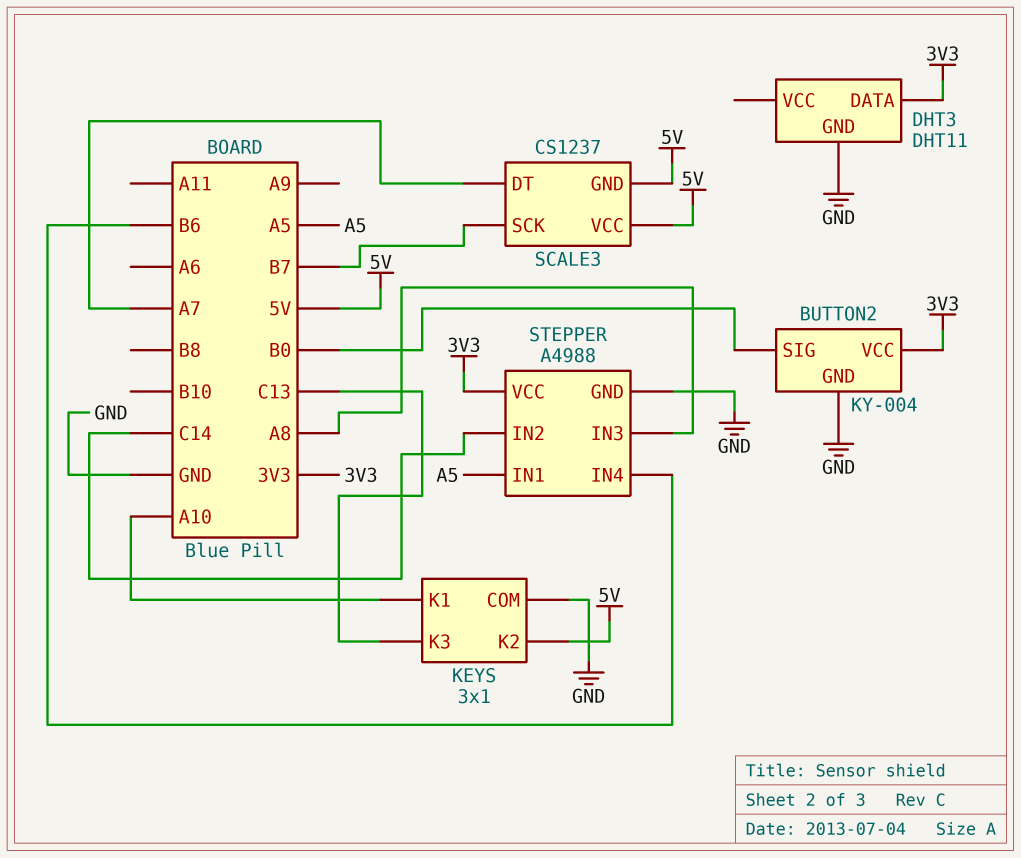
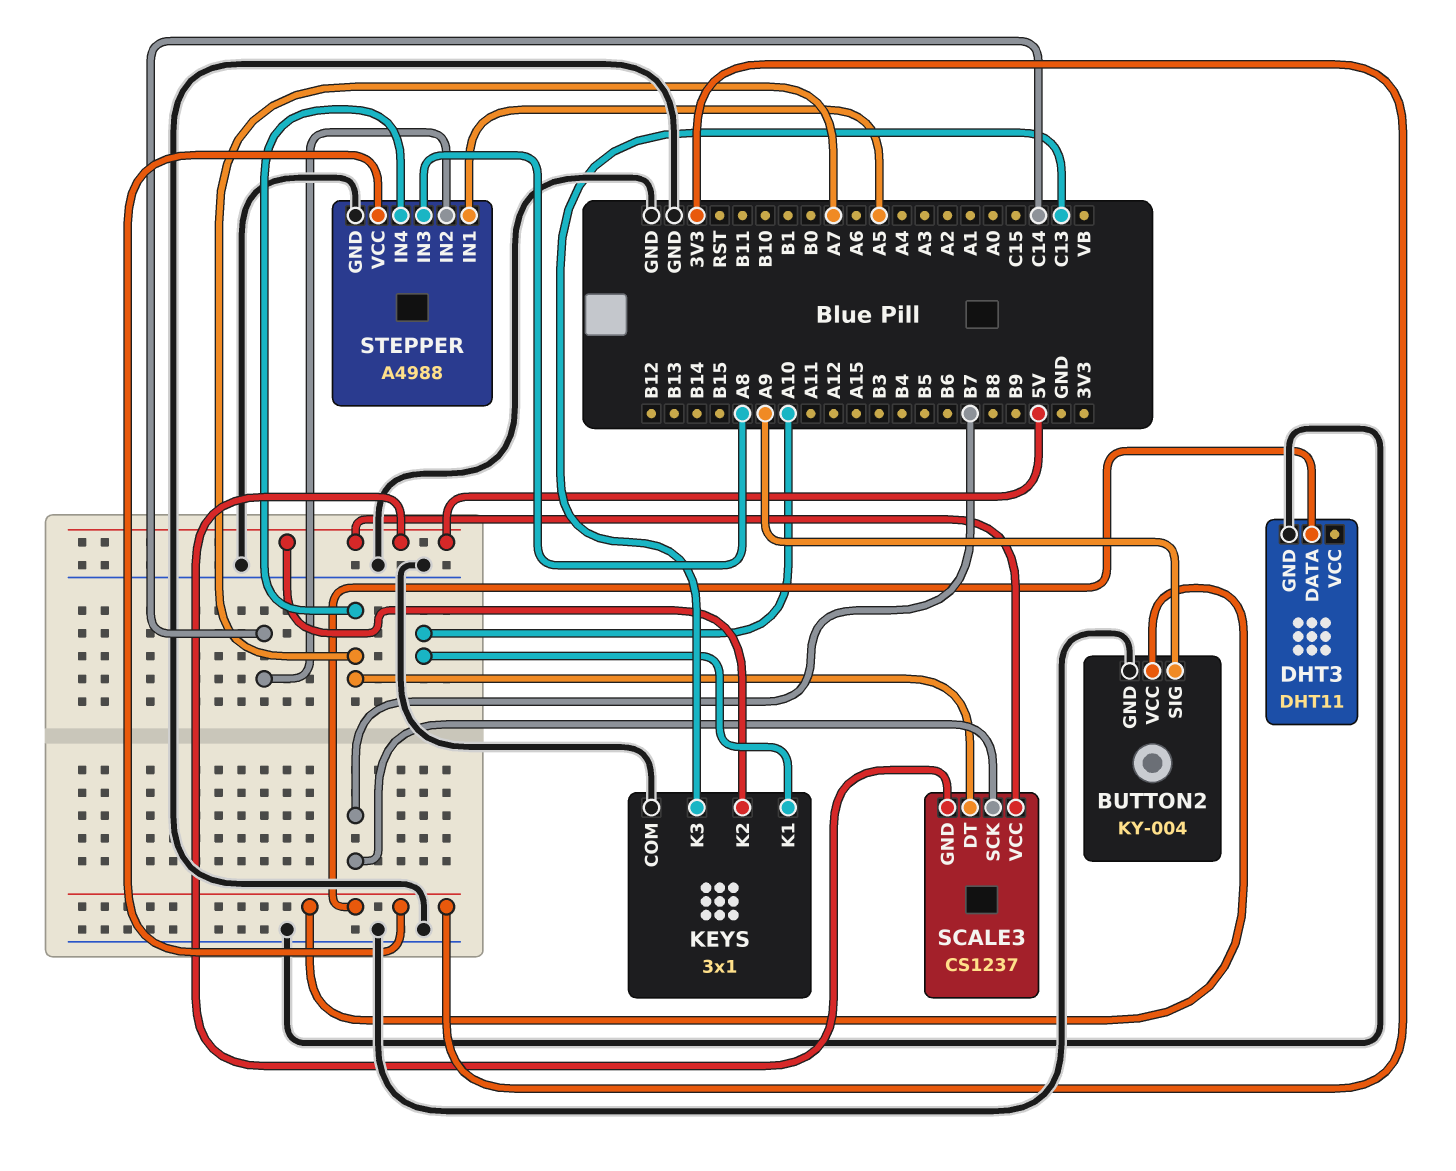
BUTTON2 pin SIG: B0 -> A9
STEPPER pin IN4: B6 -> A7

